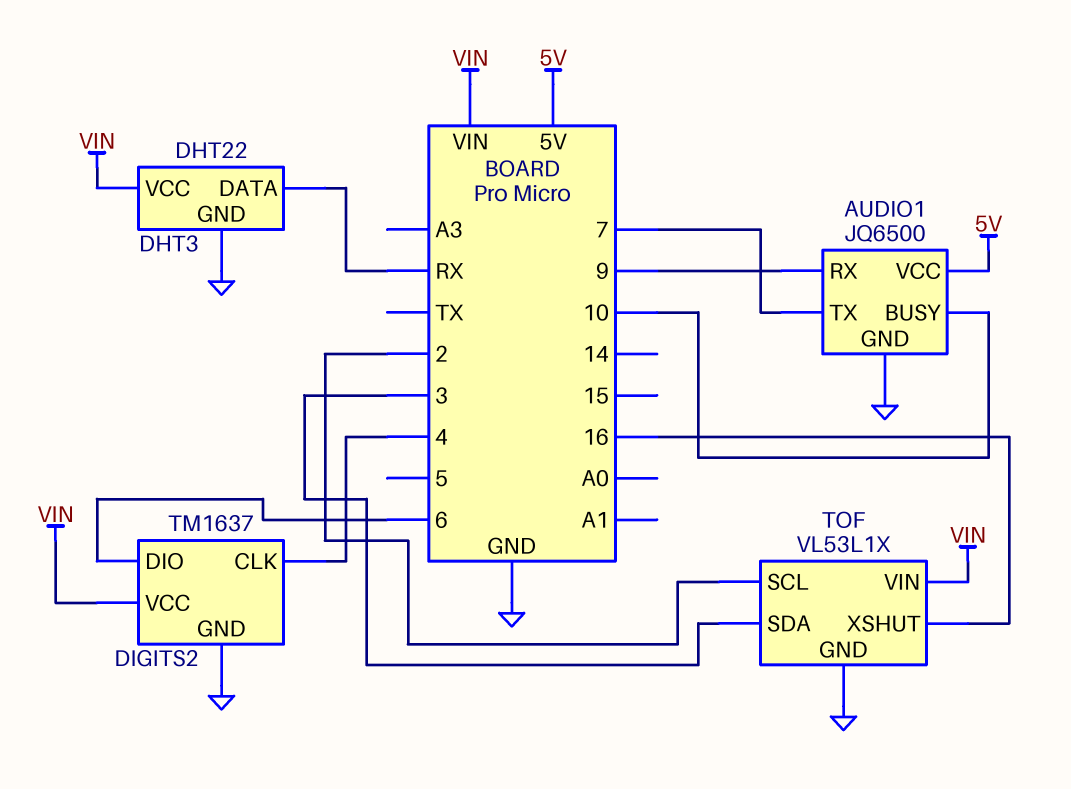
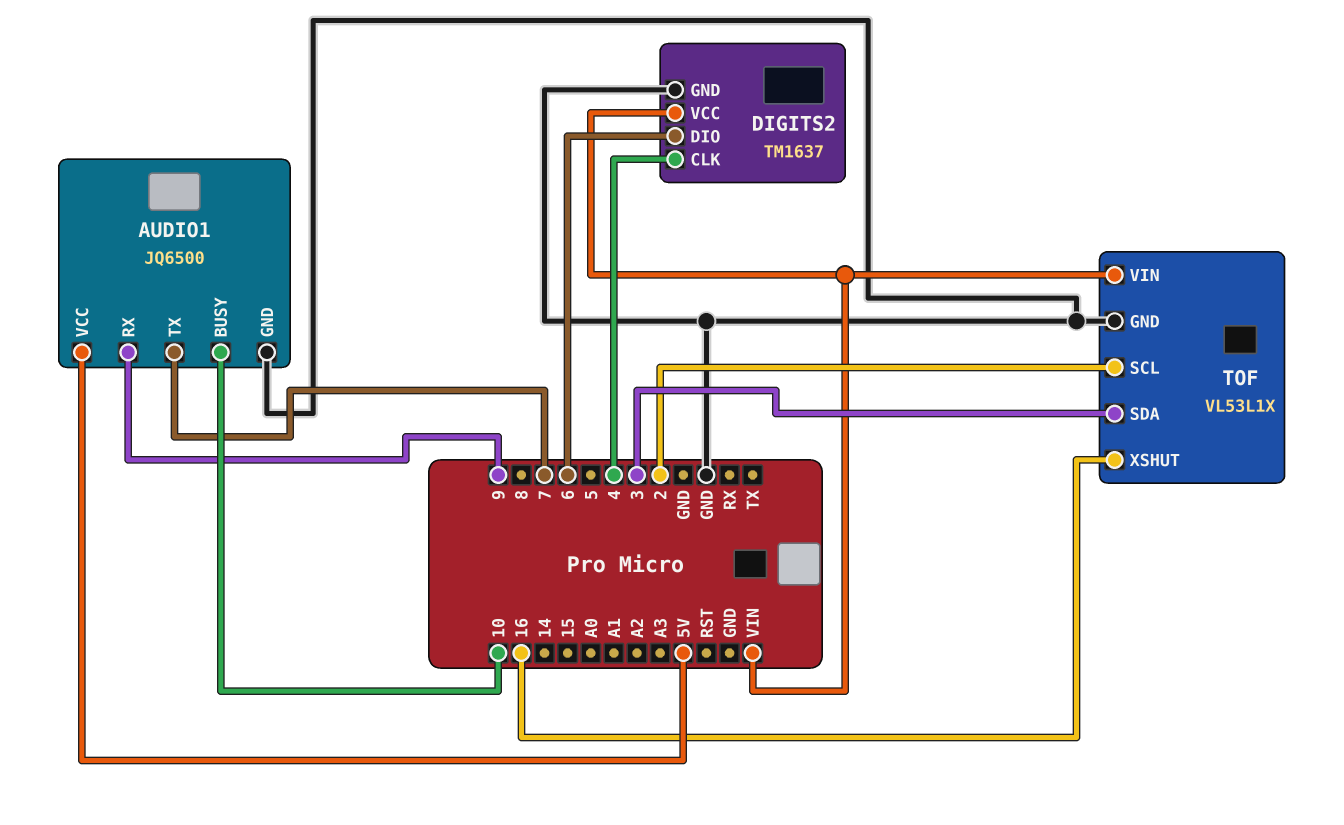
DHT3: DHT22 -> none
DHT3 pin DATA: RX -> none
DHT3 pin GND: GND -> none
DHT3 pin VCC: VIN -> none

